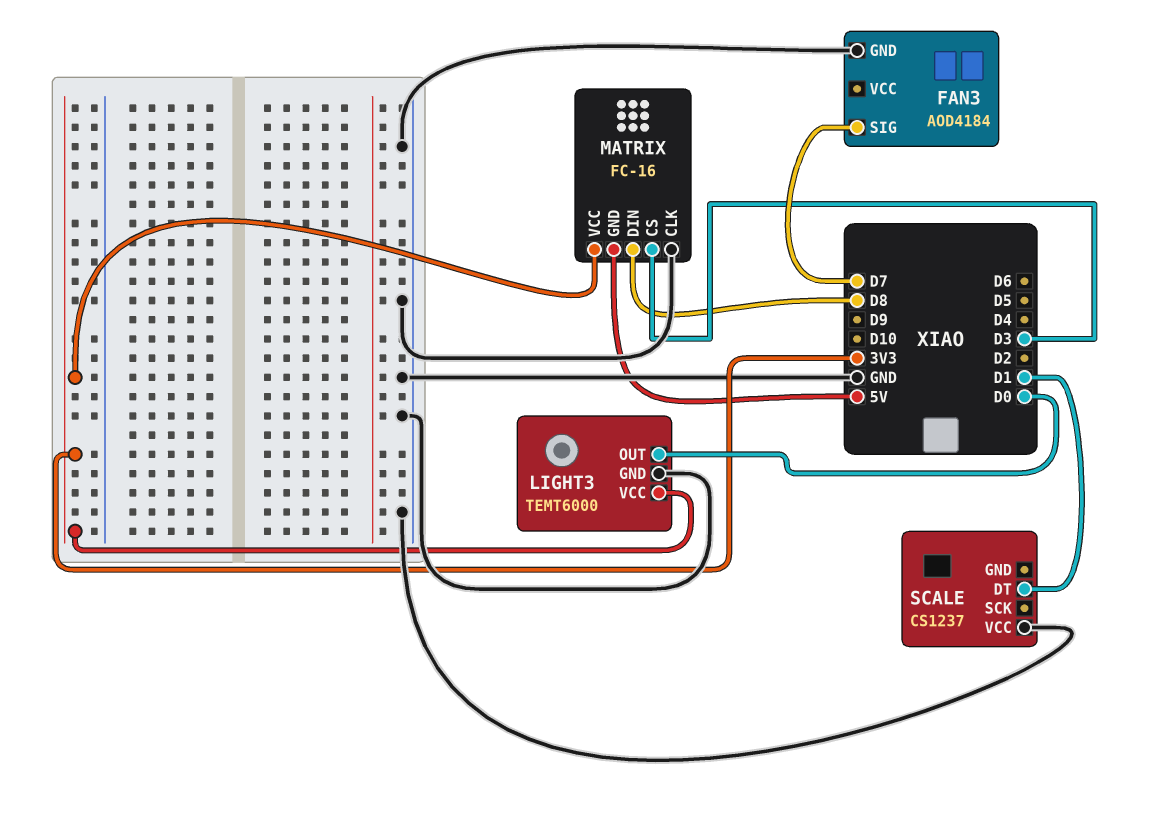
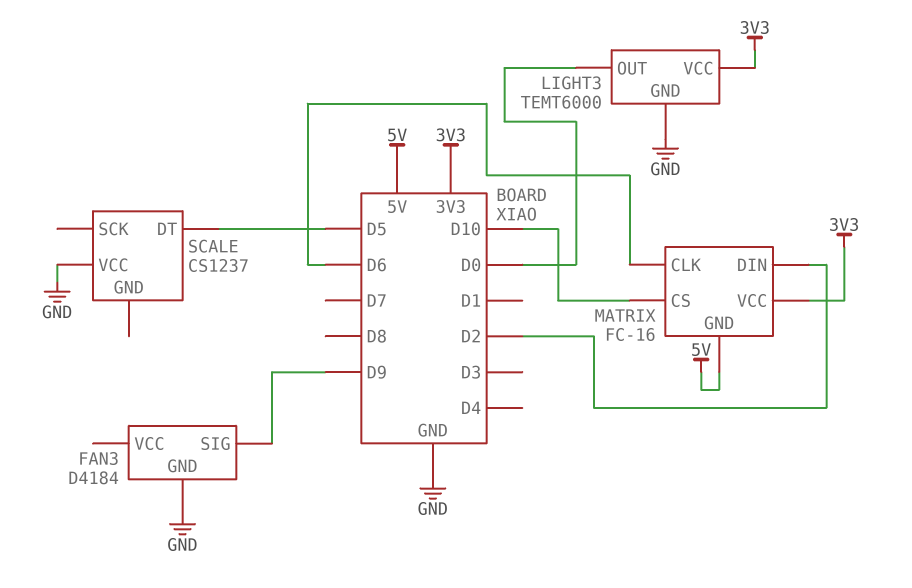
FAN3: AOD4184 -> D4184
FAN3 pin SIG: D7 -> D9
MATRIX pin CLK: GND -> D6
MATRIX pin CS: D3 -> D10
MATRIX pin DIN: D8 -> D2
SCALE pin DT: D1 -> D5

